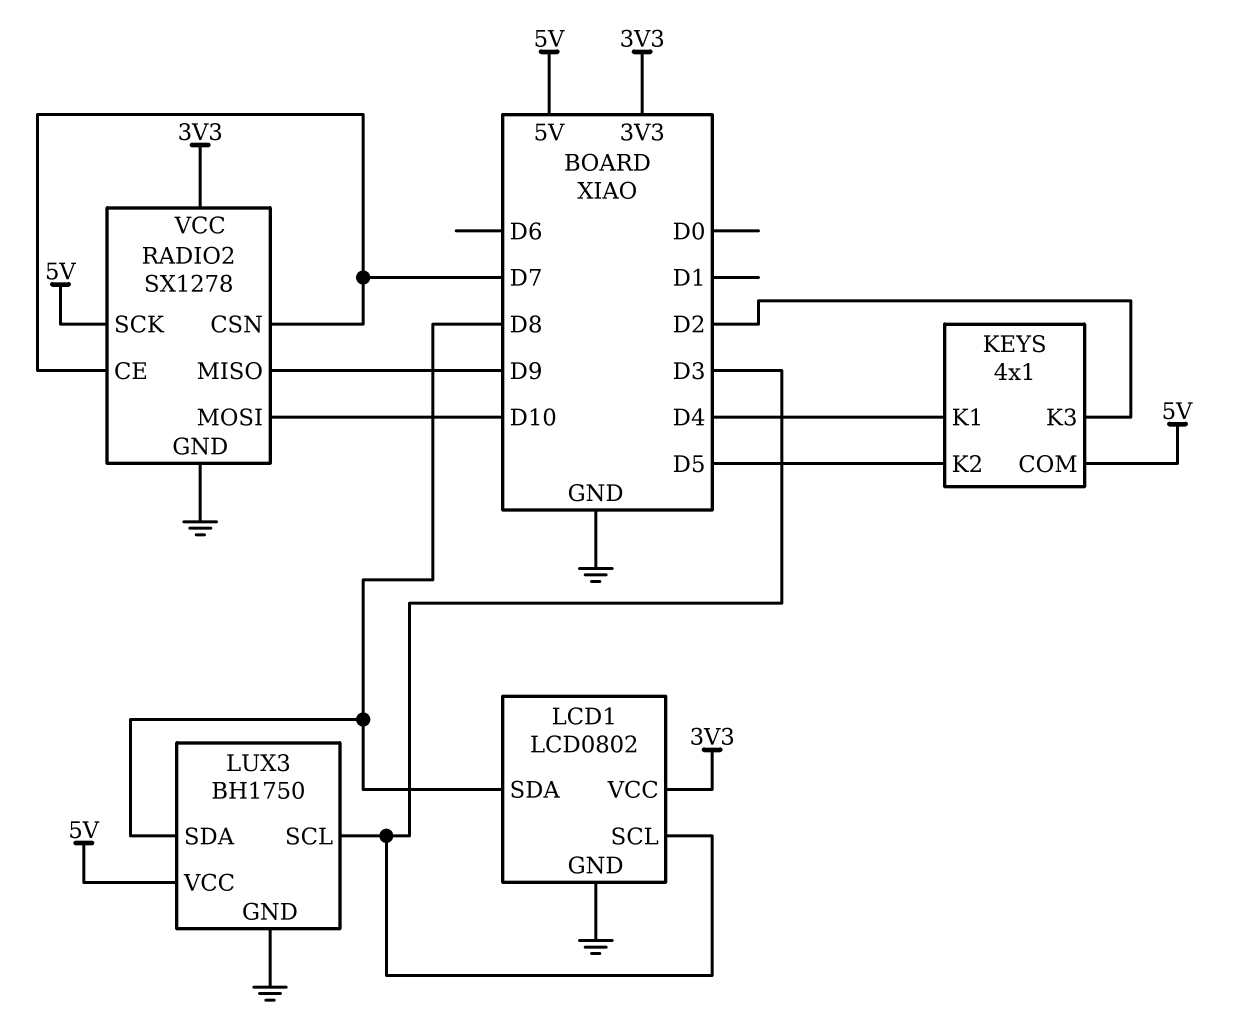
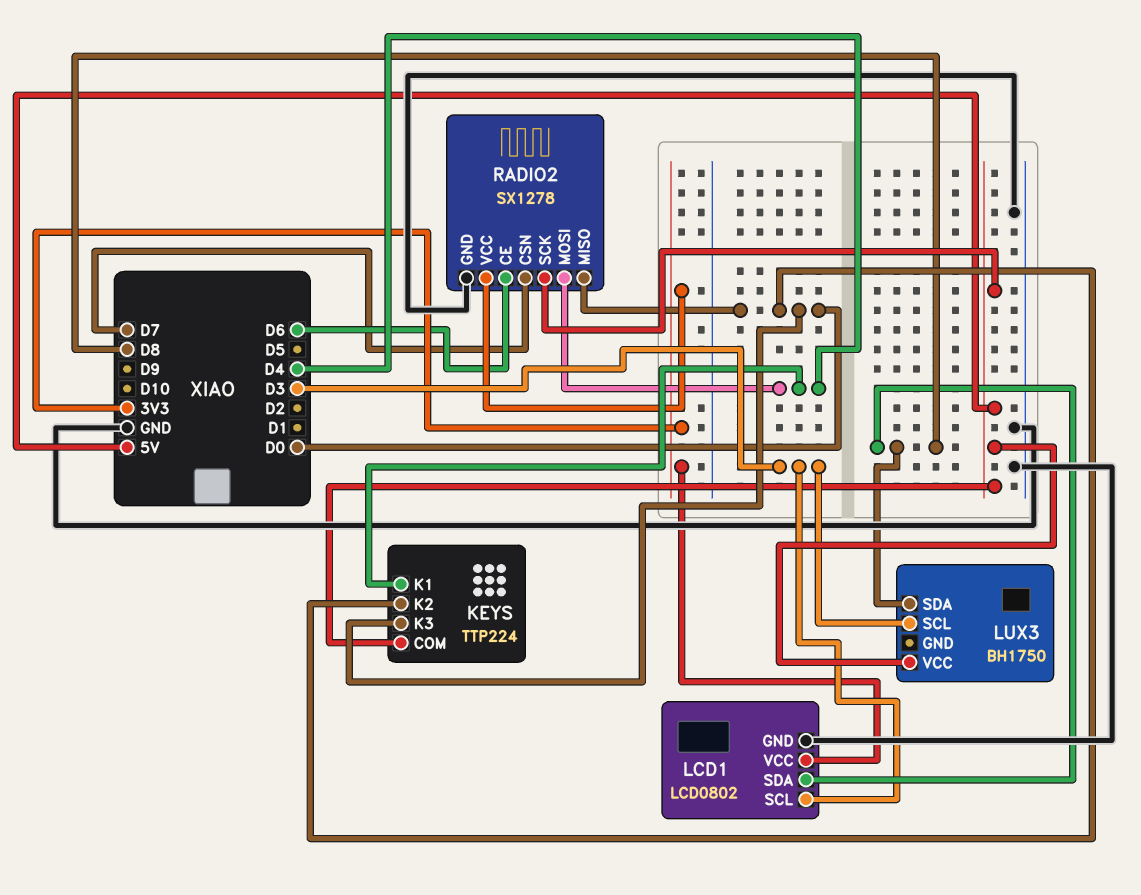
KEYS: 4x1 -> TTP224
KEYS pin K2: D5 -> D0
KEYS pin K3: D2 -> D0
LUX3 pin GND: GND -> none
RADIO2 pin CE: D7 -> D6
RADIO2 pin MISO: D9 -> D0
RADIO2 pin MOSI: D10 -> D4

